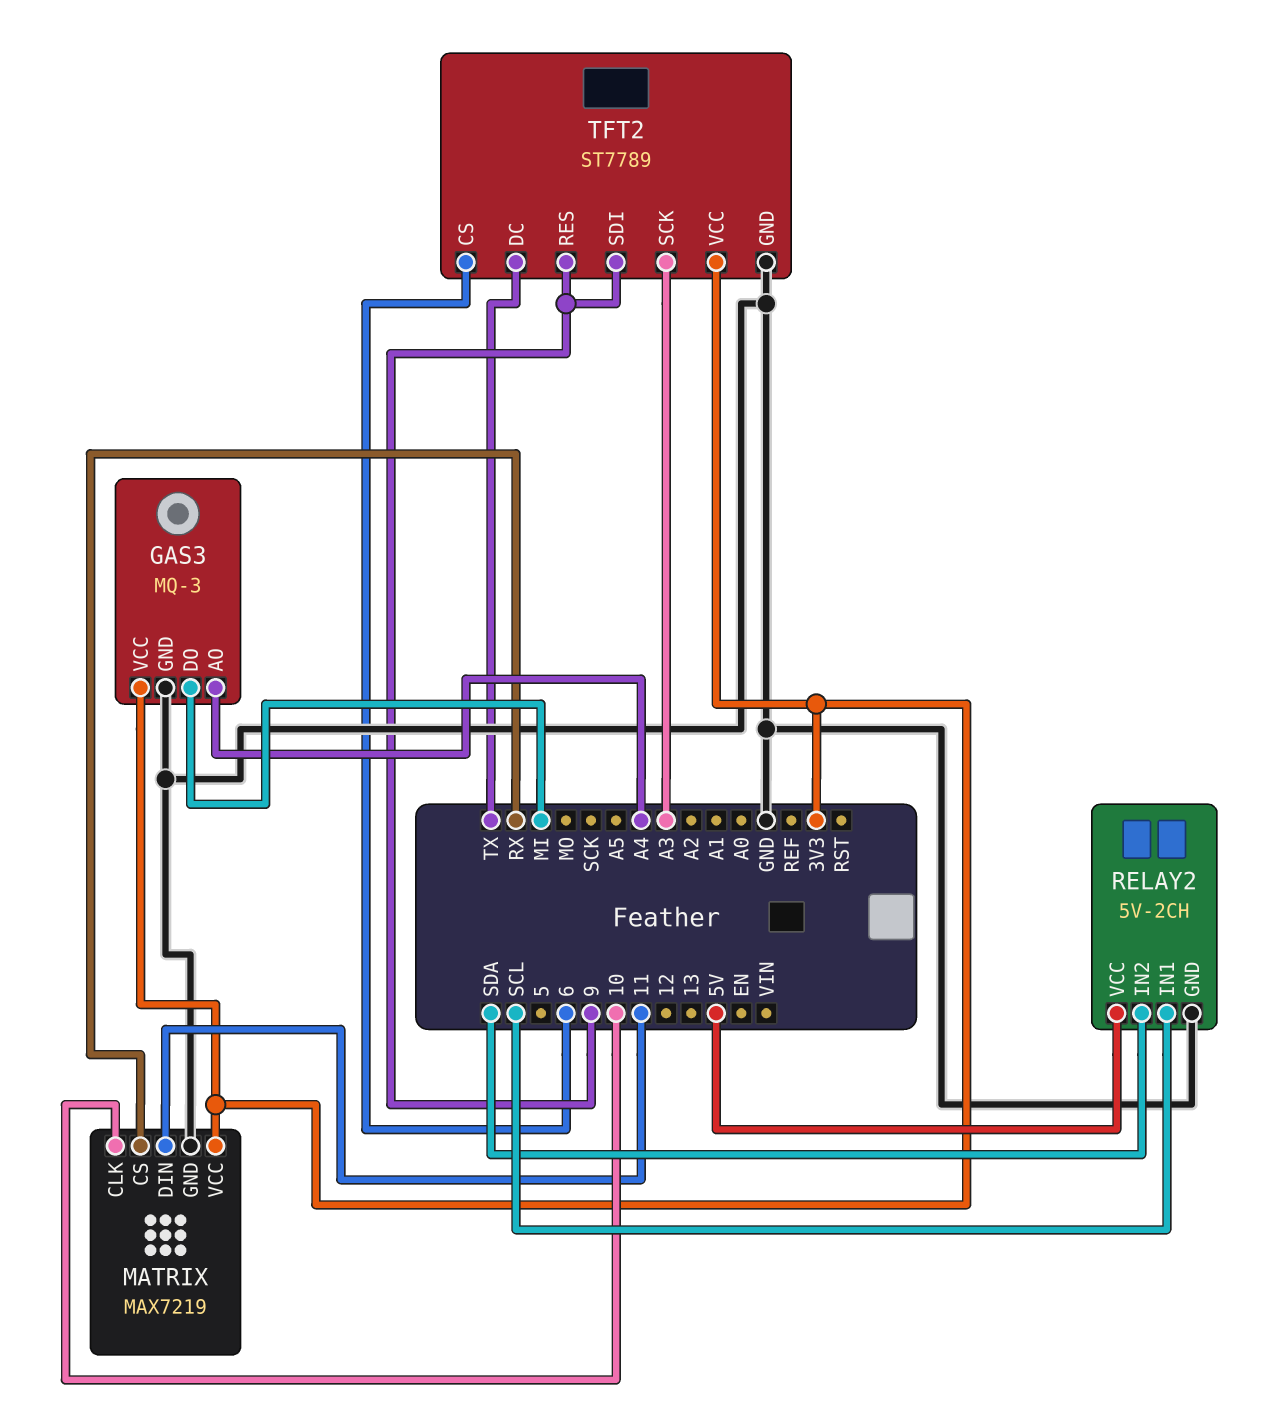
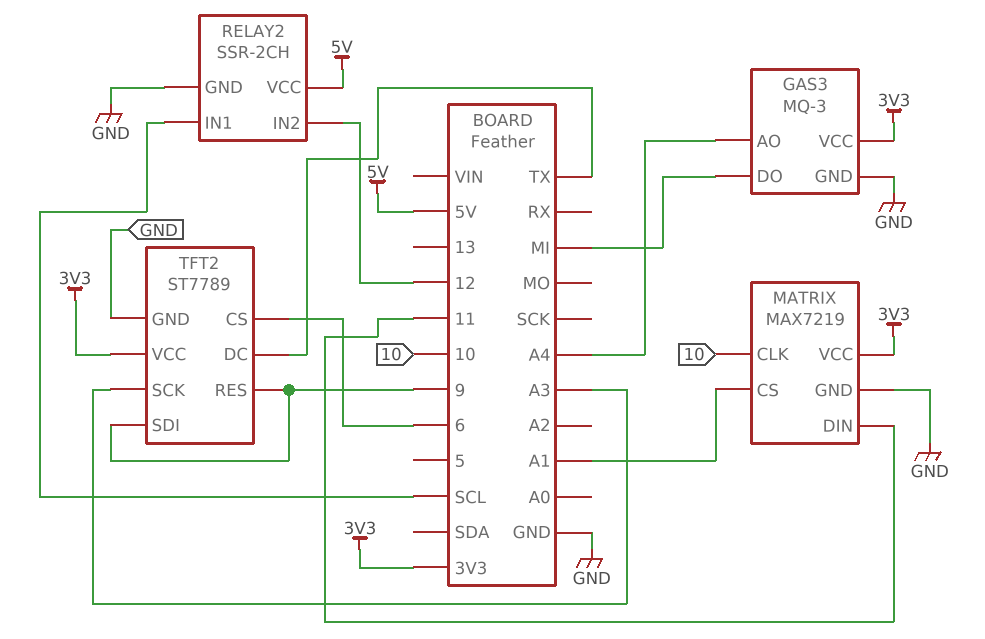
MATRIX pin CS: RX -> A1
RELAY2: 5V-2CH -> SSR-2CH
RELAY2 pin IN2: SDA -> 12

